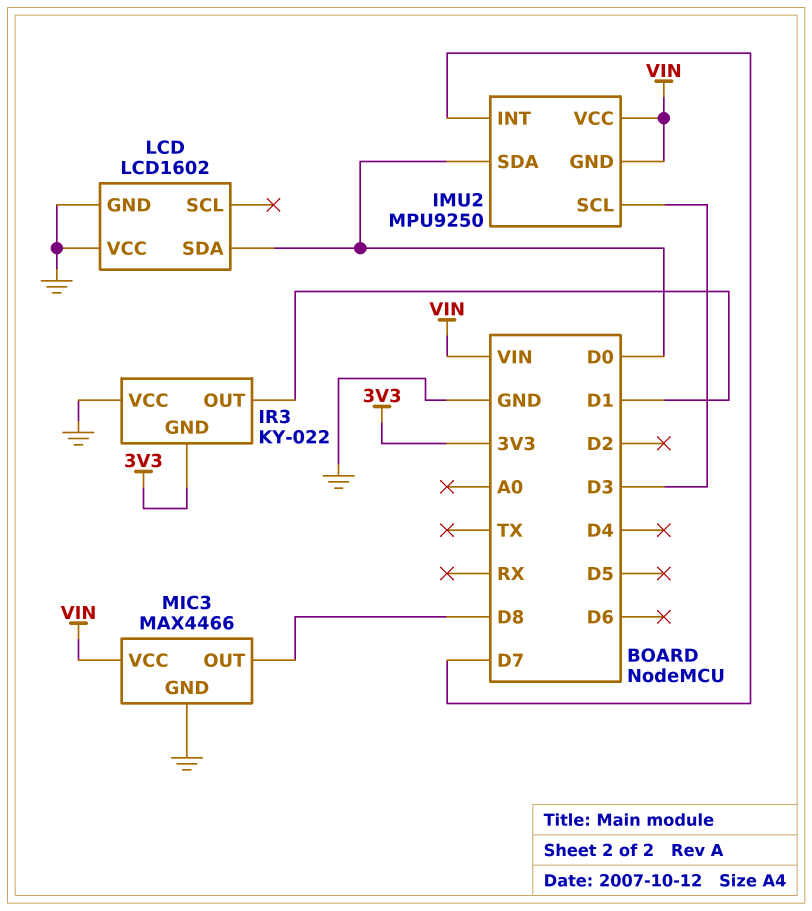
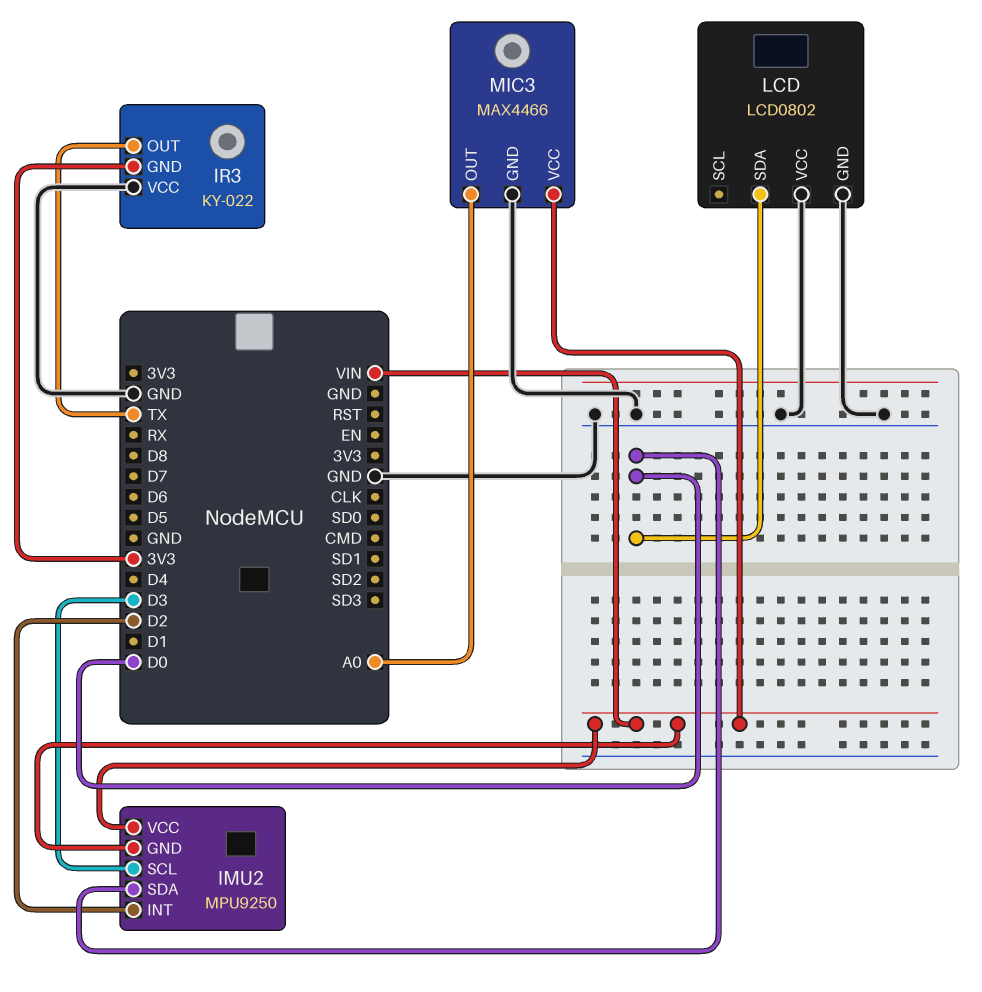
IMU2 pin INT: D7 -> D2
IR3 pin OUT: D1 -> TX
LCD: LCD1602 -> LCD0802
MIC3 pin OUT: D8 -> A0

